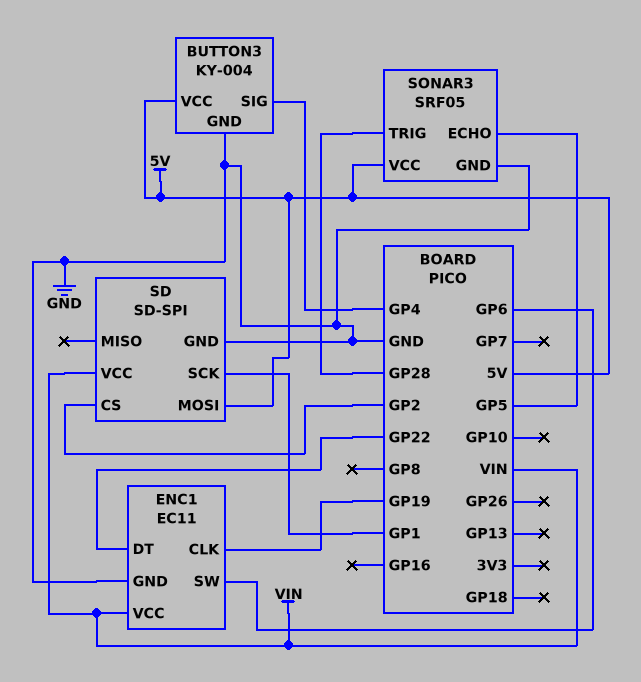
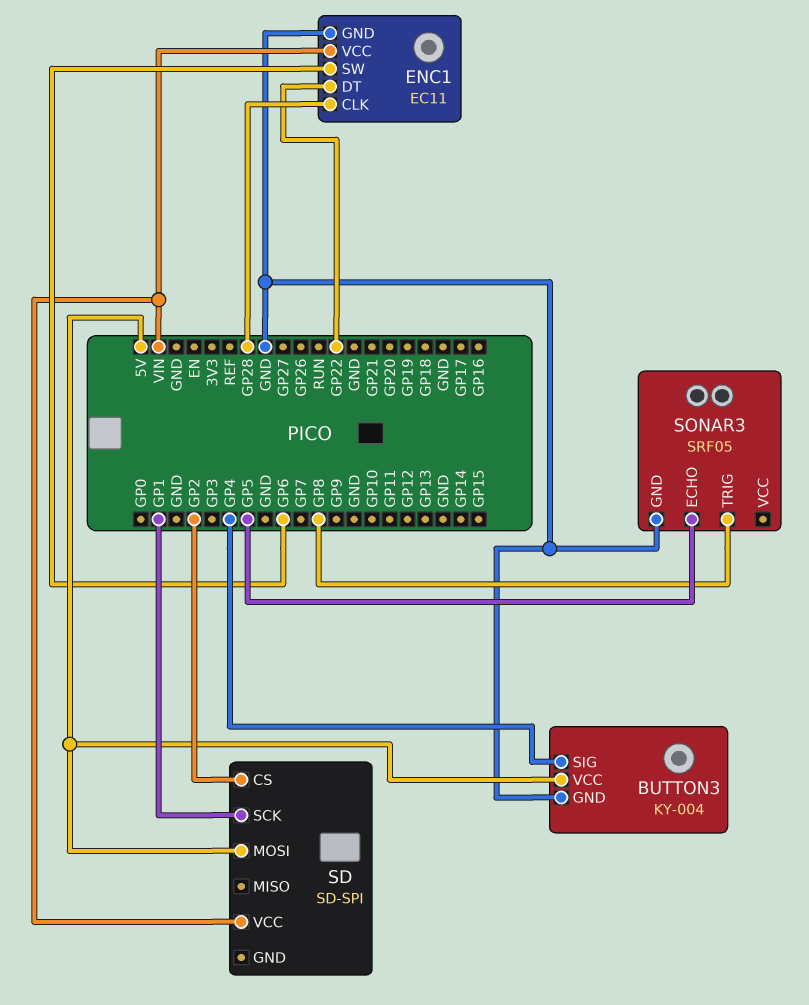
ENC1 pin CLK: GP19 -> GP28
SD pin GND: GND -> none
SONAR3 pin TRIG: GP28 -> GP8
SONAR3 pin VCC: 5V -> none

